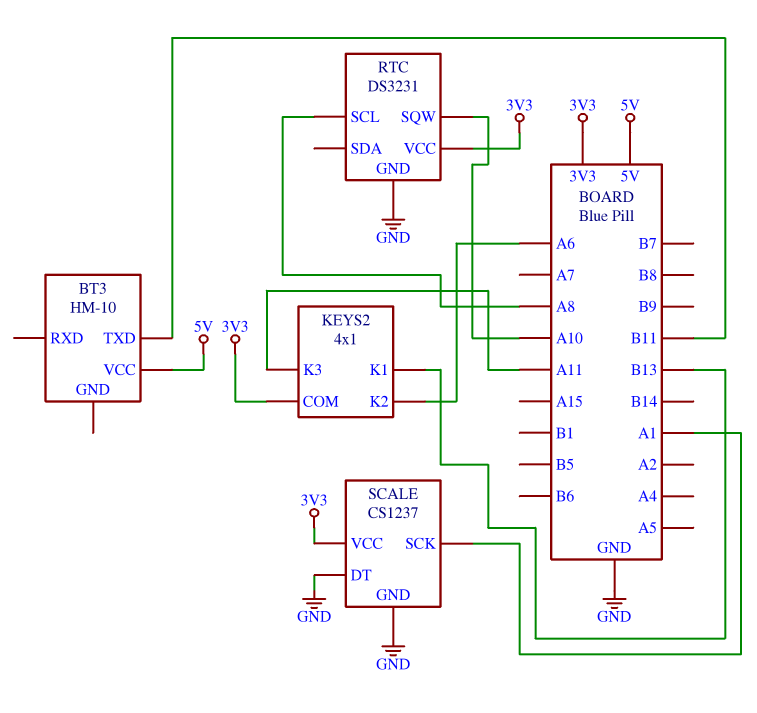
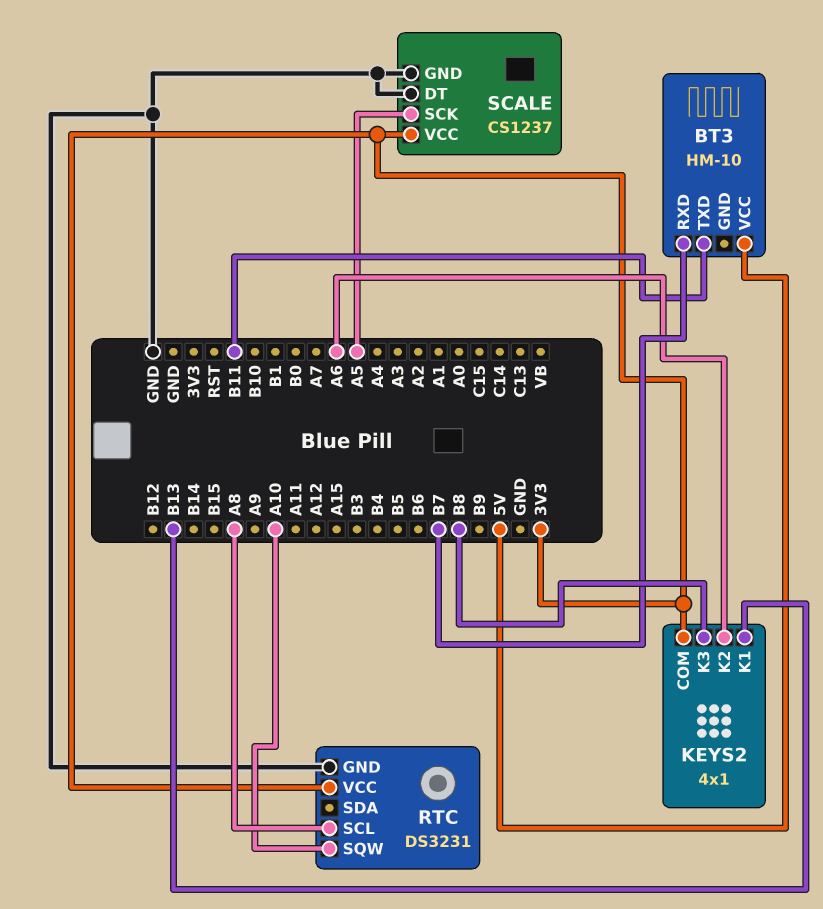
BT3 pin RXD: none -> B7
KEYS2 pin K3: A11 -> B8
SCALE pin SCK: A1 -> A5

